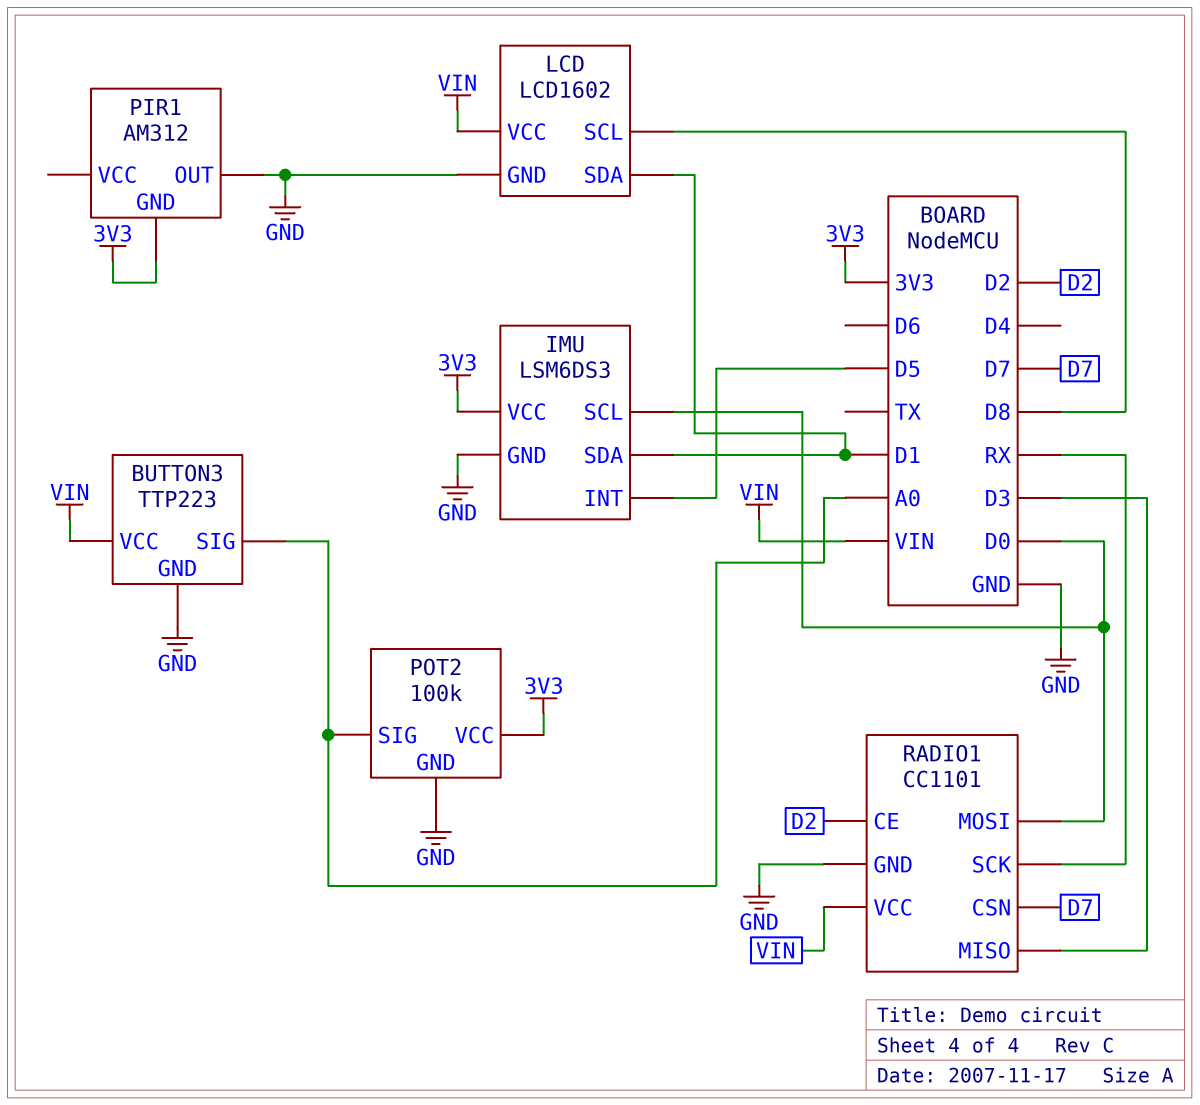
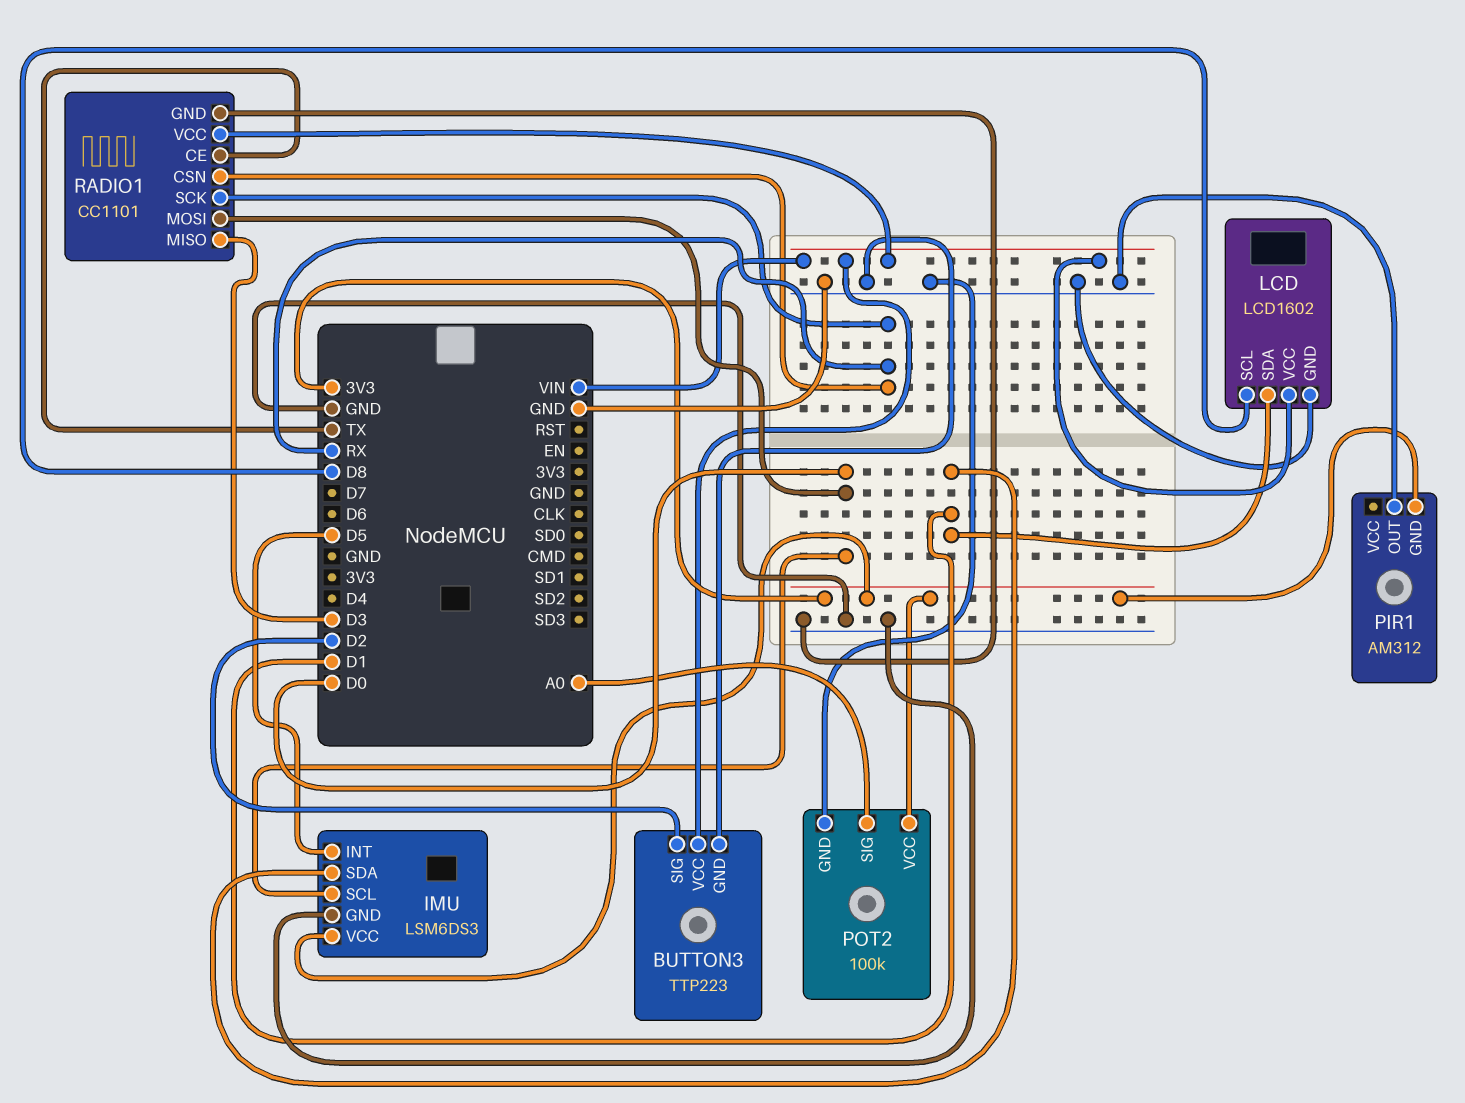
BUTTON3 pin SIG: A0 -> D2
RADIO1 pin CE: D2 -> TX
RADIO1 pin CSN: D7 -> RX

